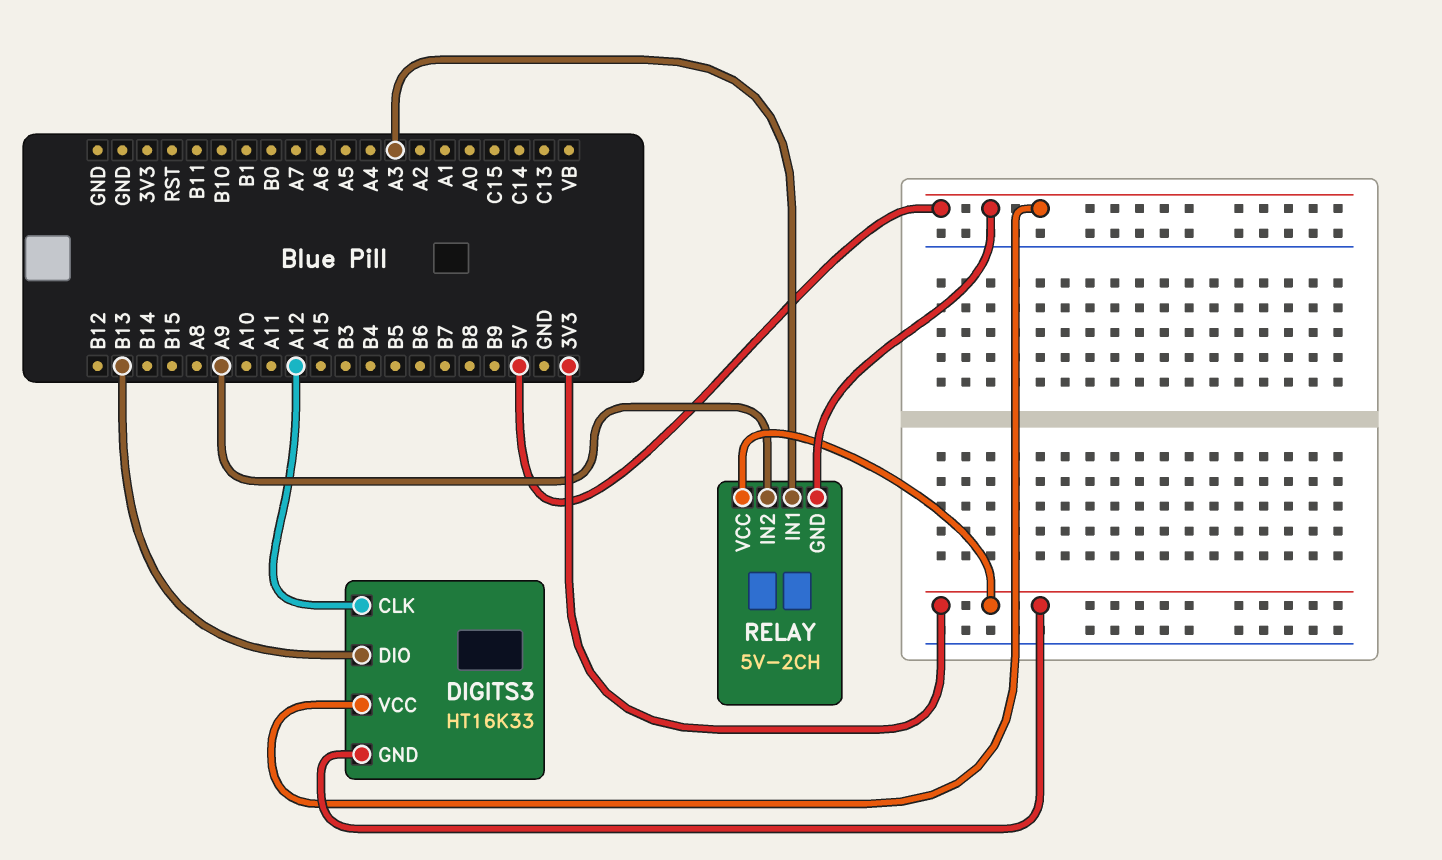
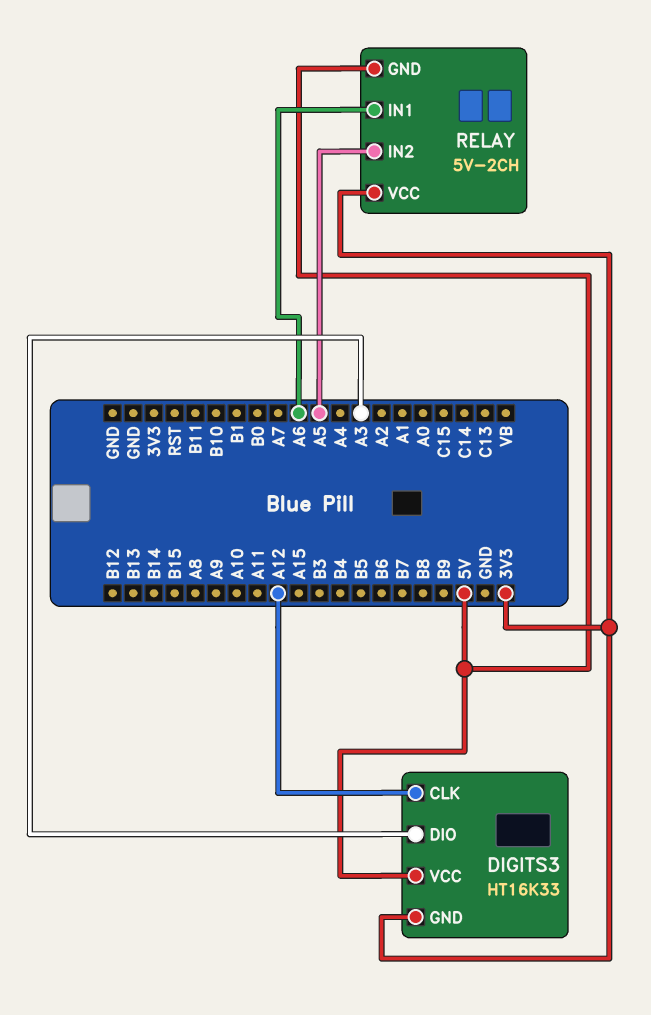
DIGITS3 pin DIO: B13 -> A3
RELAY pin IN1: A3 -> A6
RELAY pin IN2: A9 -> A5

